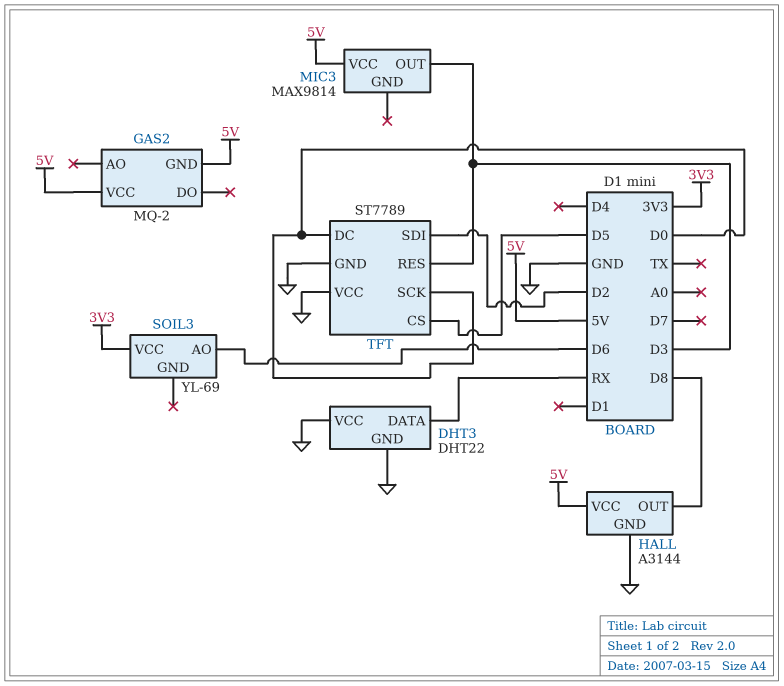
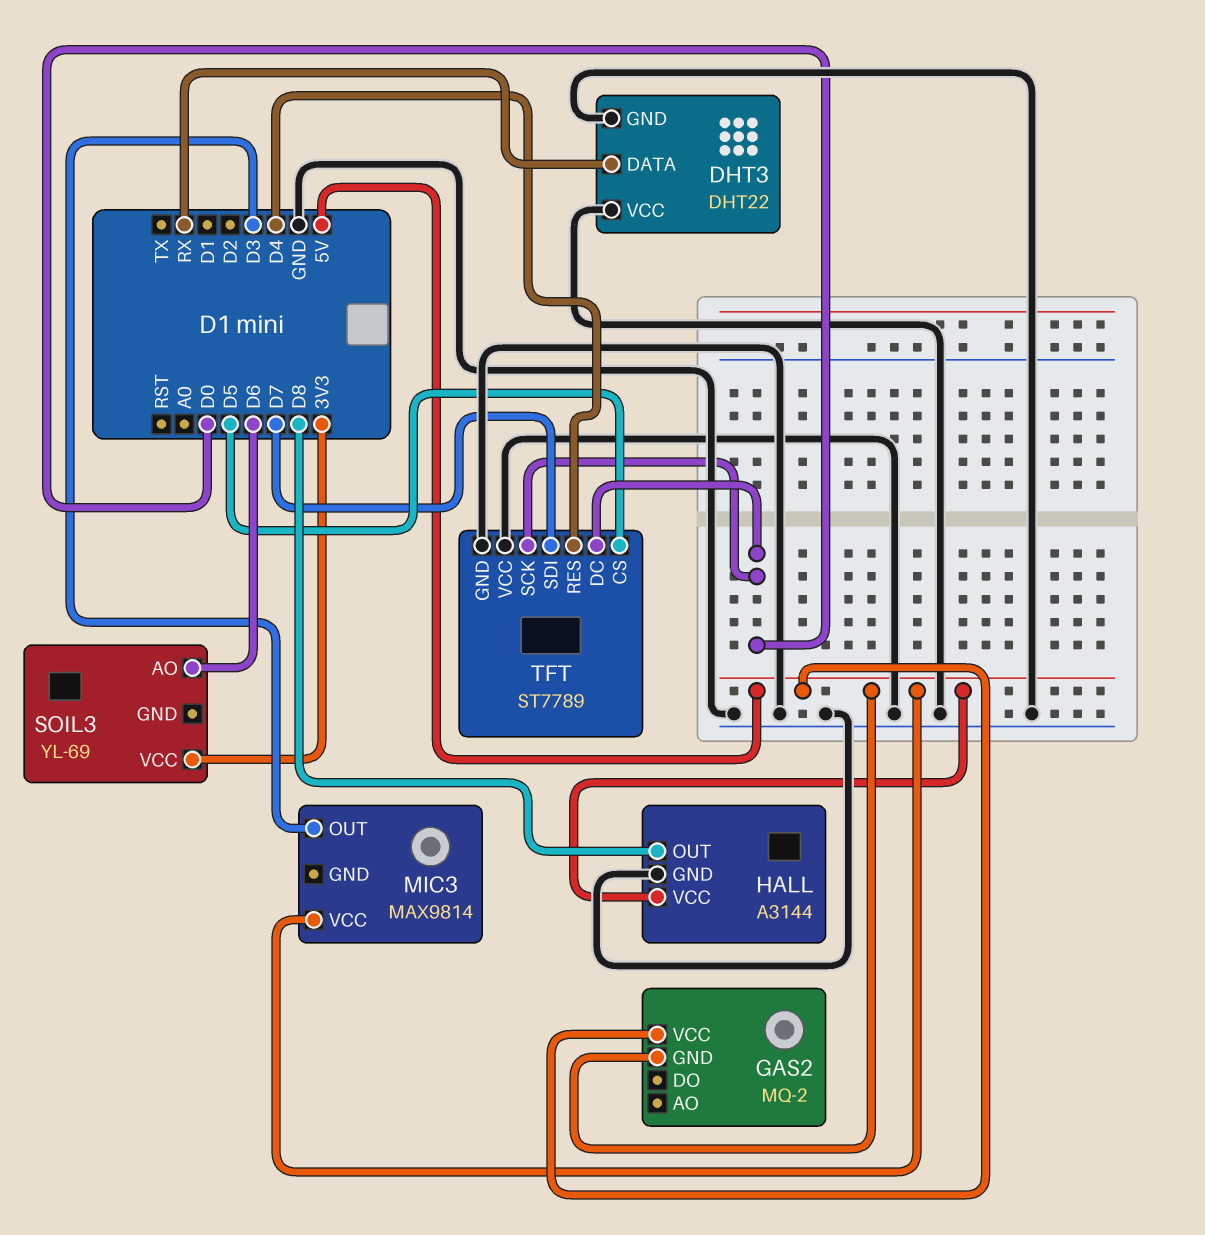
TFT pin RES: D3 -> D4
TFT pin SDI: D2 -> D7

